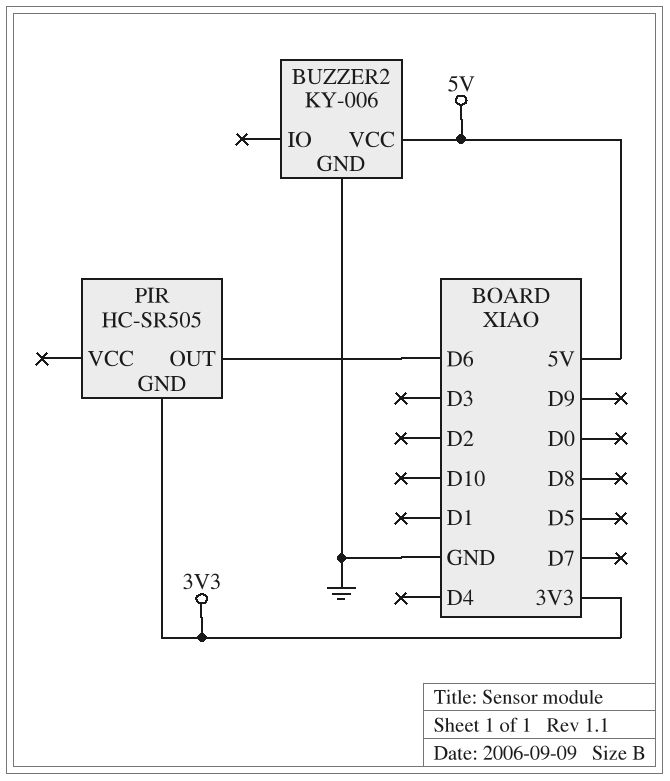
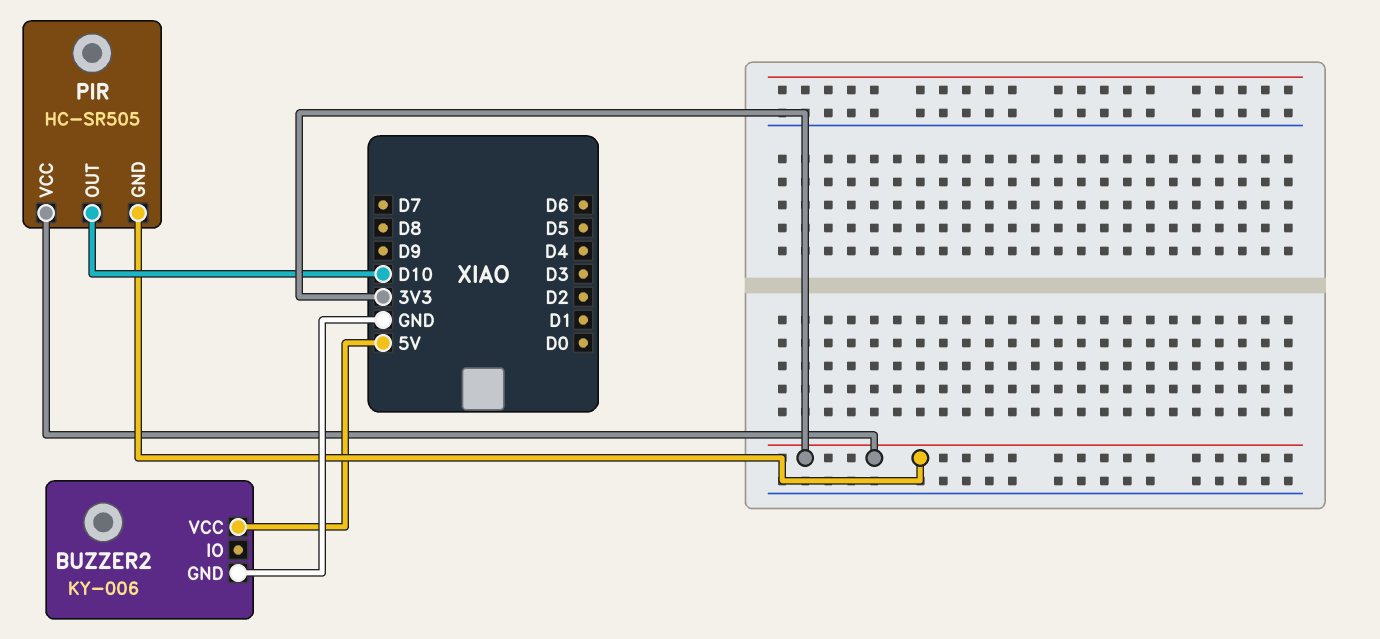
PIR pin OUT: D6 -> D10
PIR pin VCC: none -> 3V3

